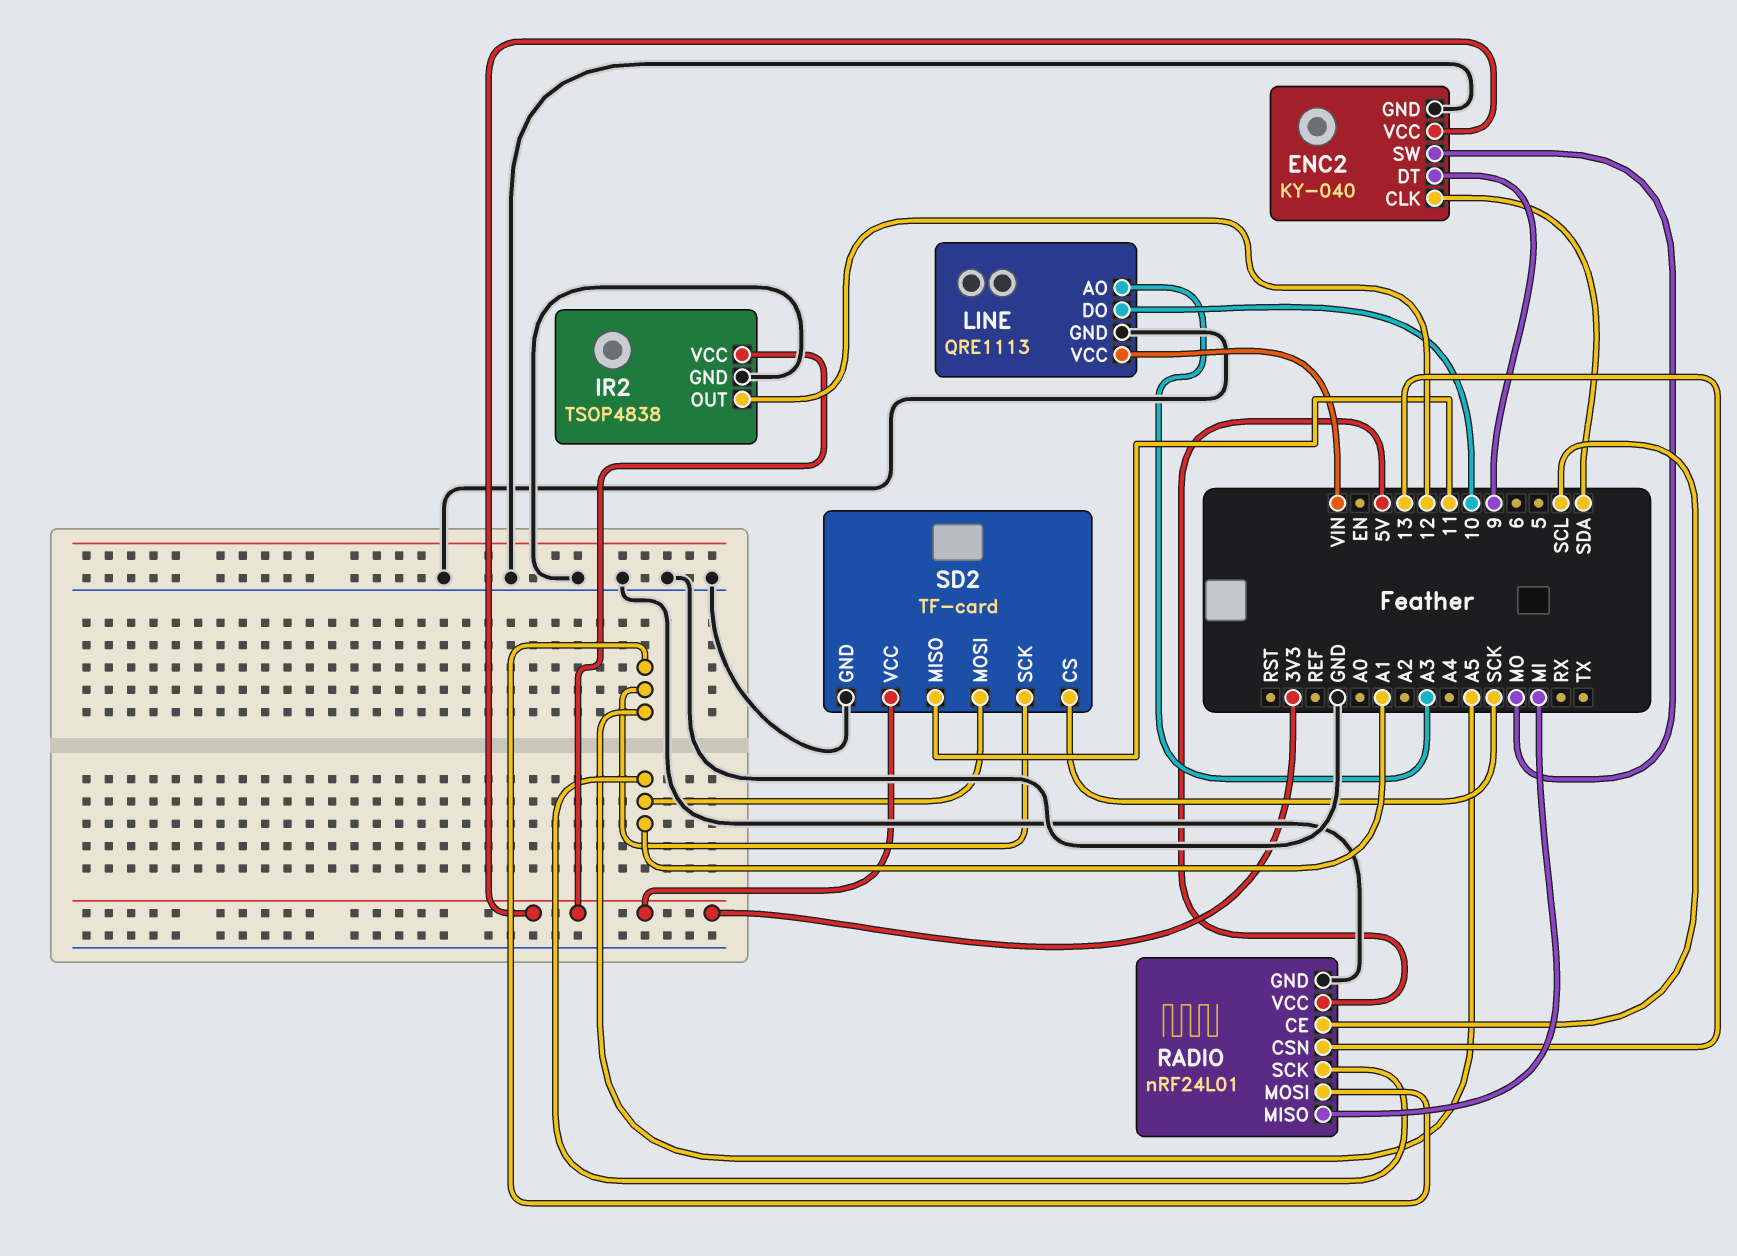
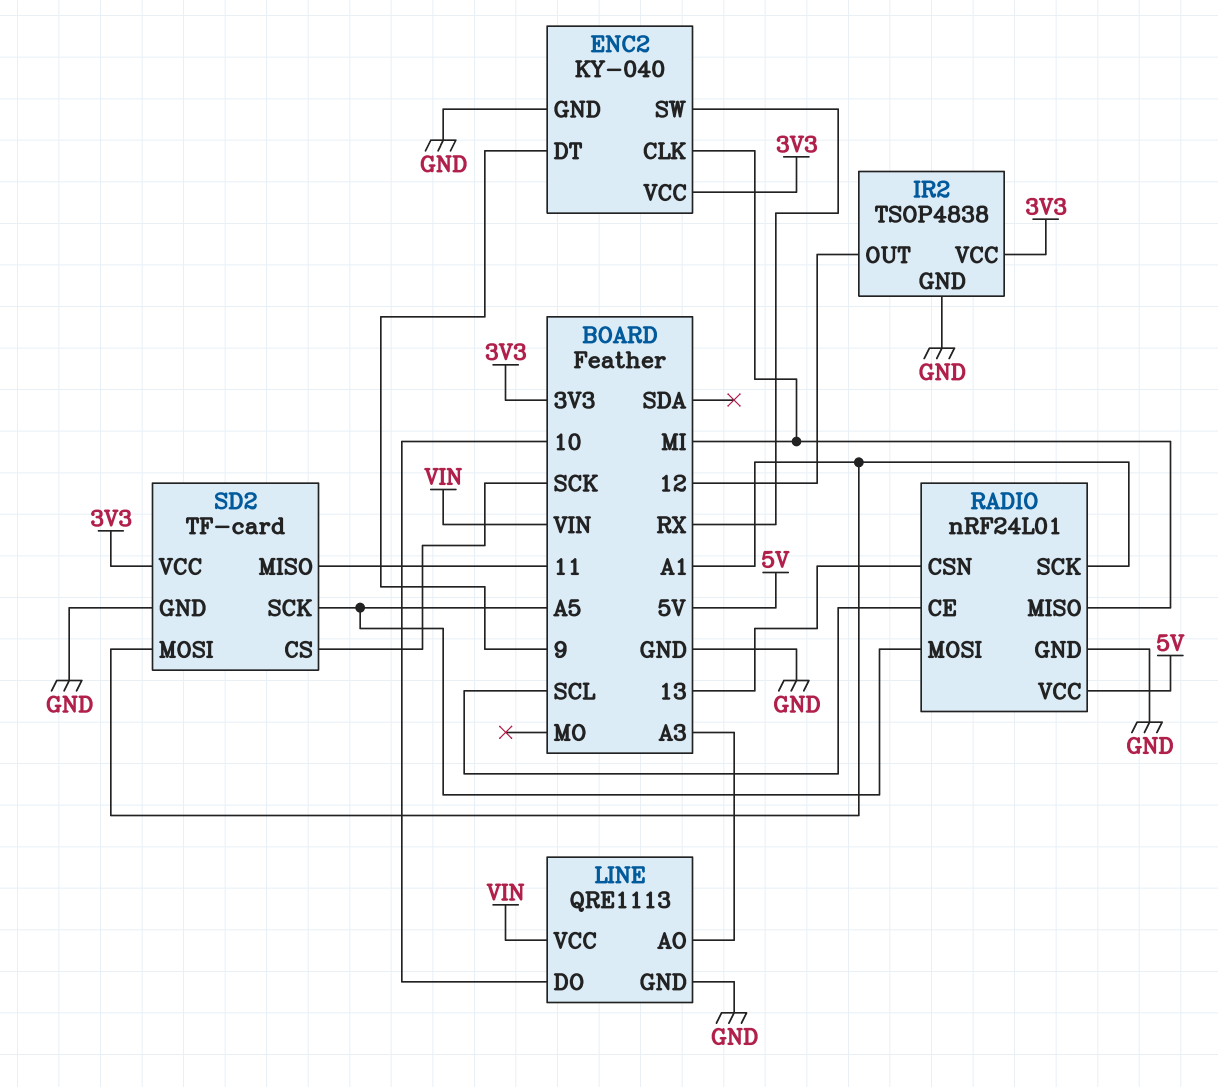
ENC2 pin CLK: SDA -> MI
ENC2 pin SW: MO -> RX

